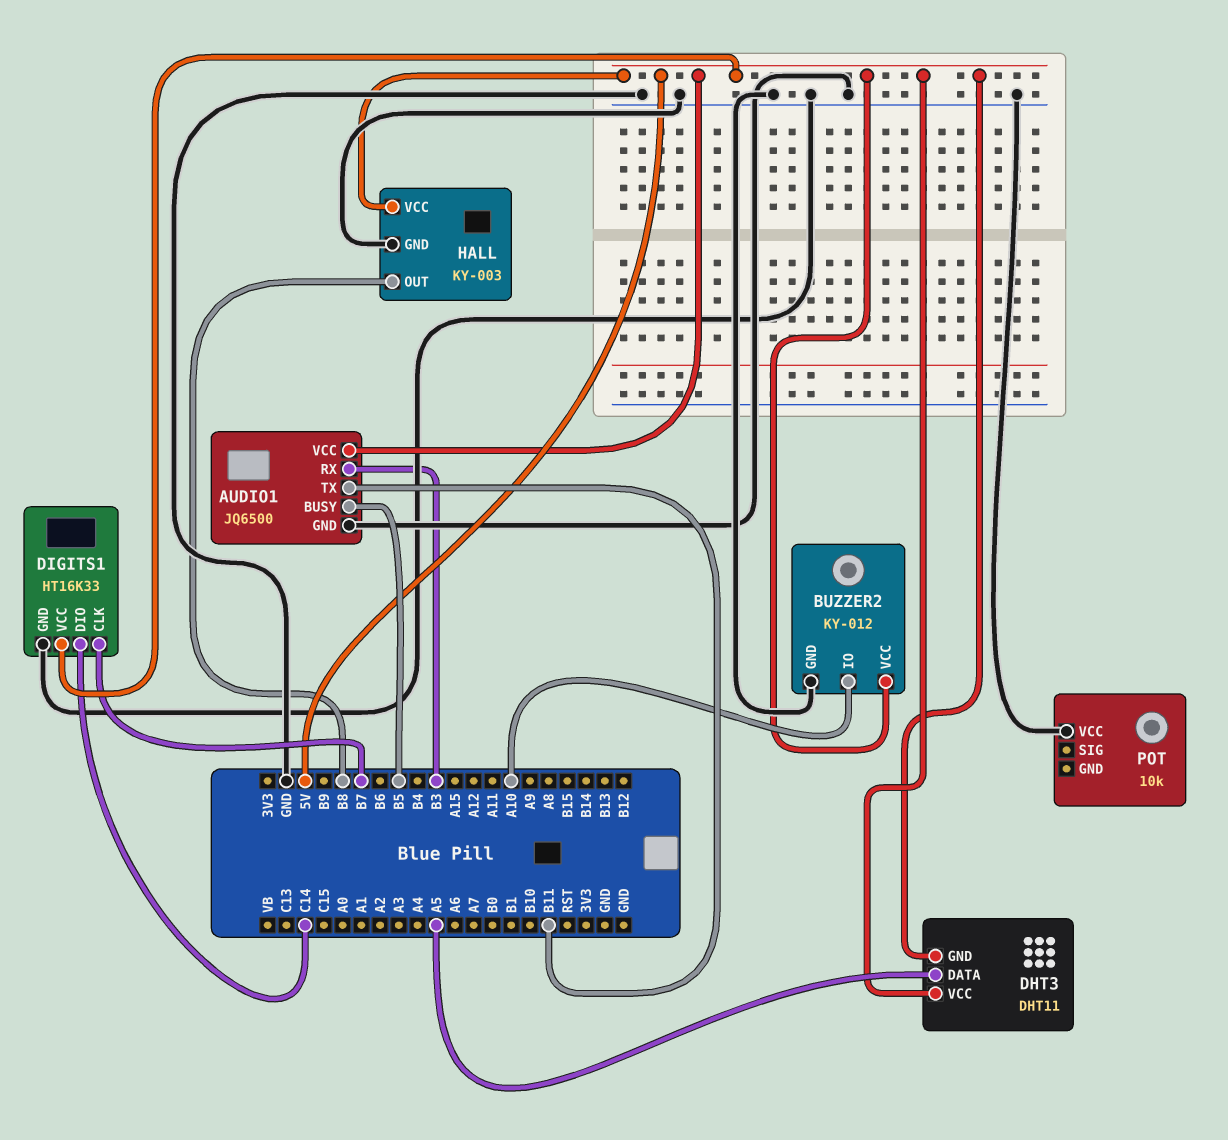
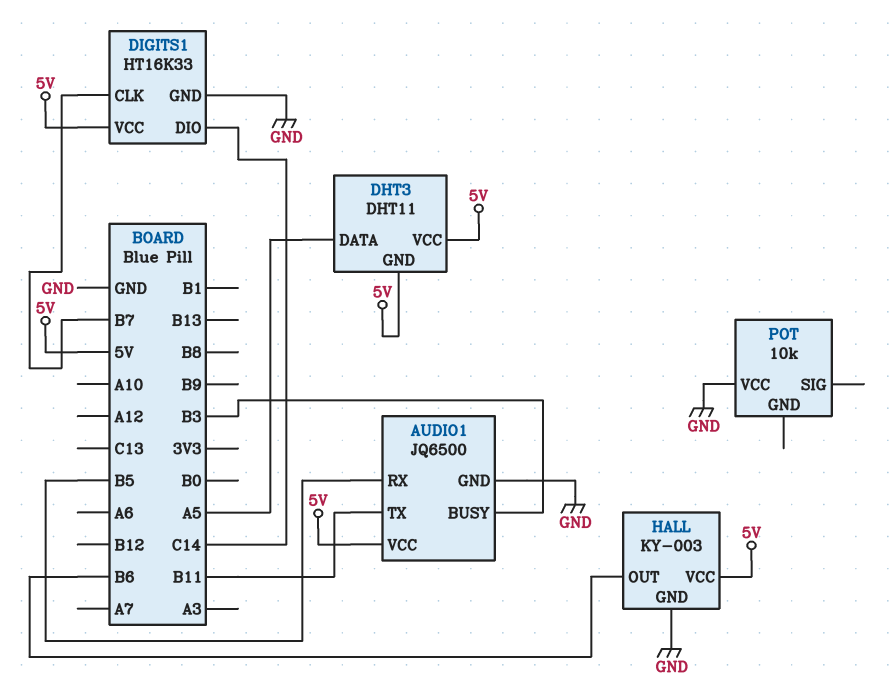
AUDIO1 pin BUSY: B5 -> B3
AUDIO1 pin RX: B3 -> B5
BUZZER2: KY-012 -> none
BUZZER2 pin GND: GND -> none
BUZZER2 pin IO: A10 -> none
BUZZER2 pin VCC: 5V -> none
HALL pin OUT: B8 -> B6

